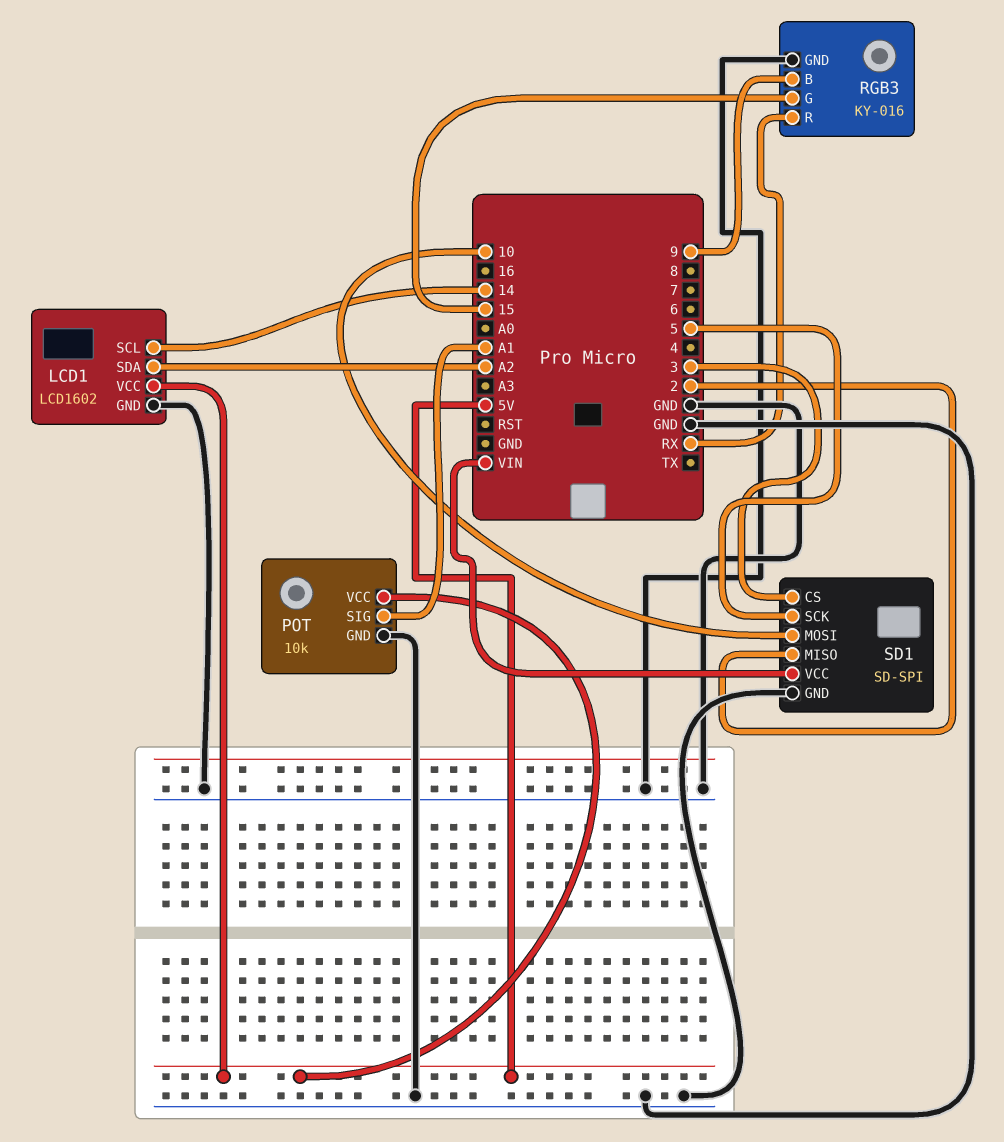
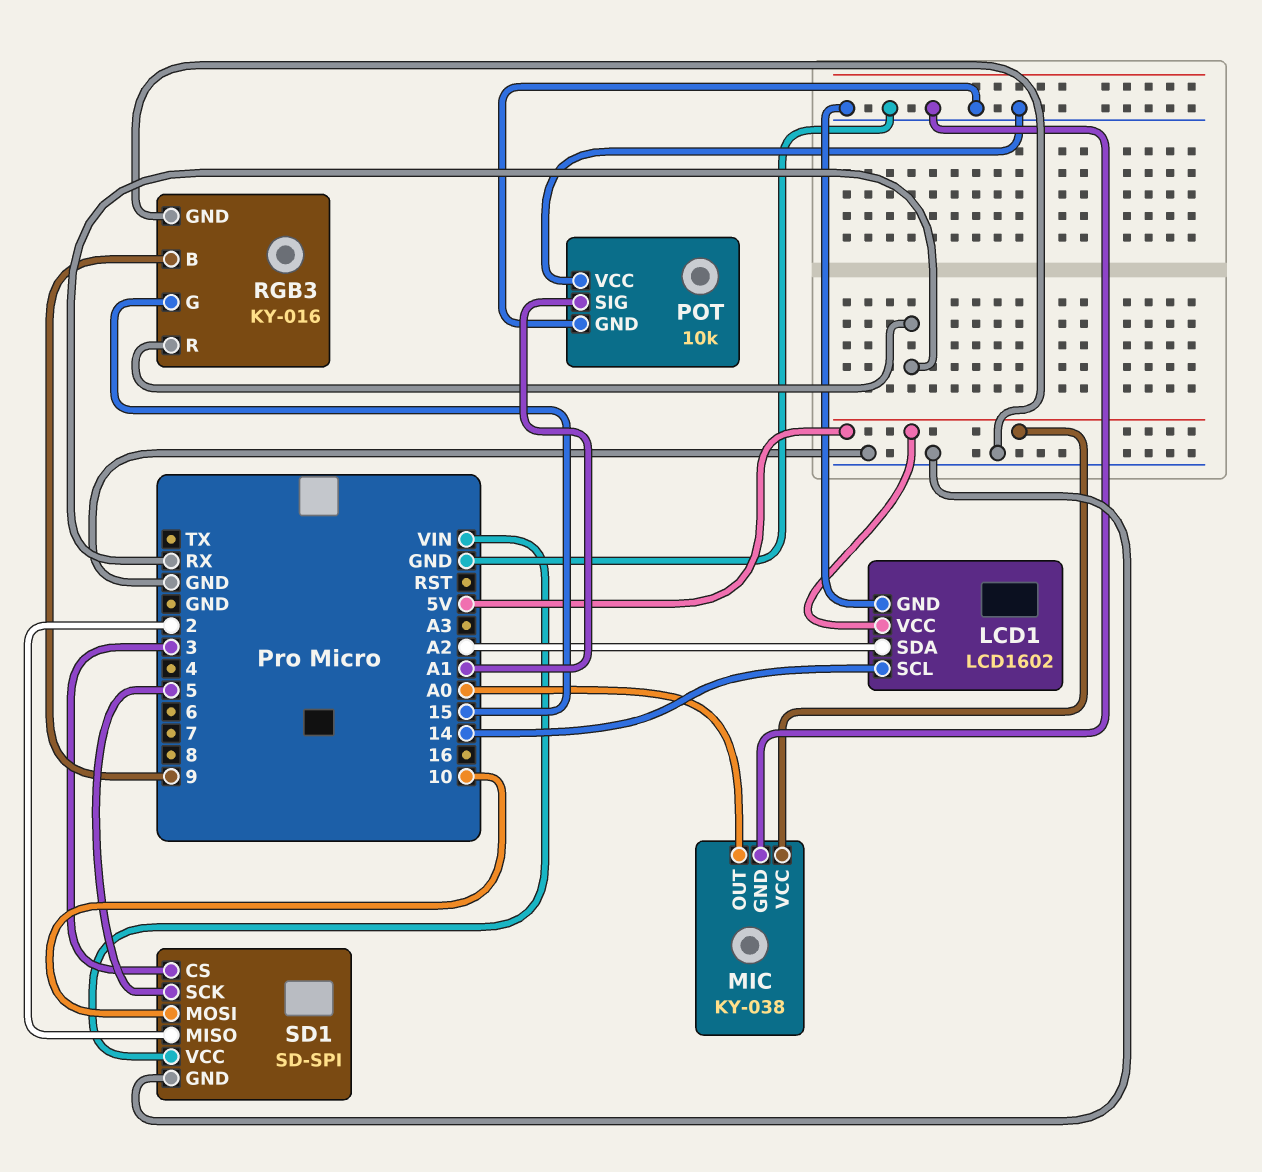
MIC: none -> KY-038
MIC pin GND: none -> GND
MIC pin OUT: none -> A0
MIC pin VCC: none -> 5V
POT pin VCC: 5V -> GND

